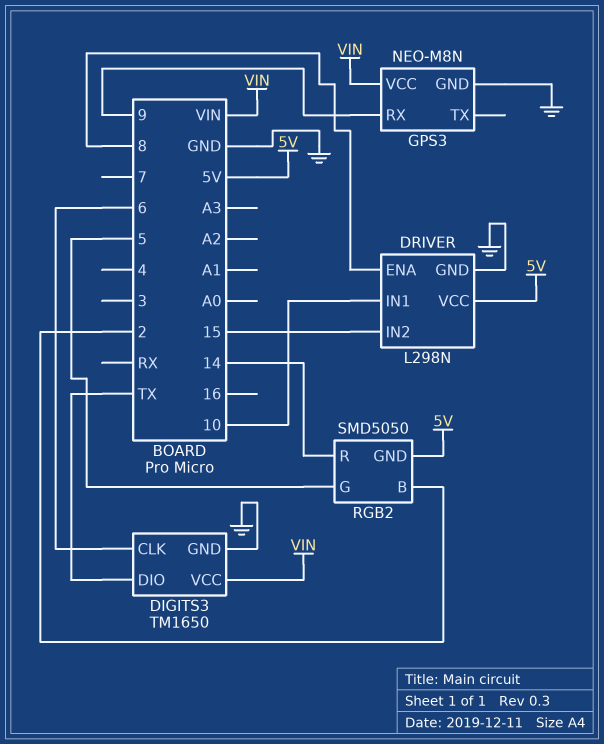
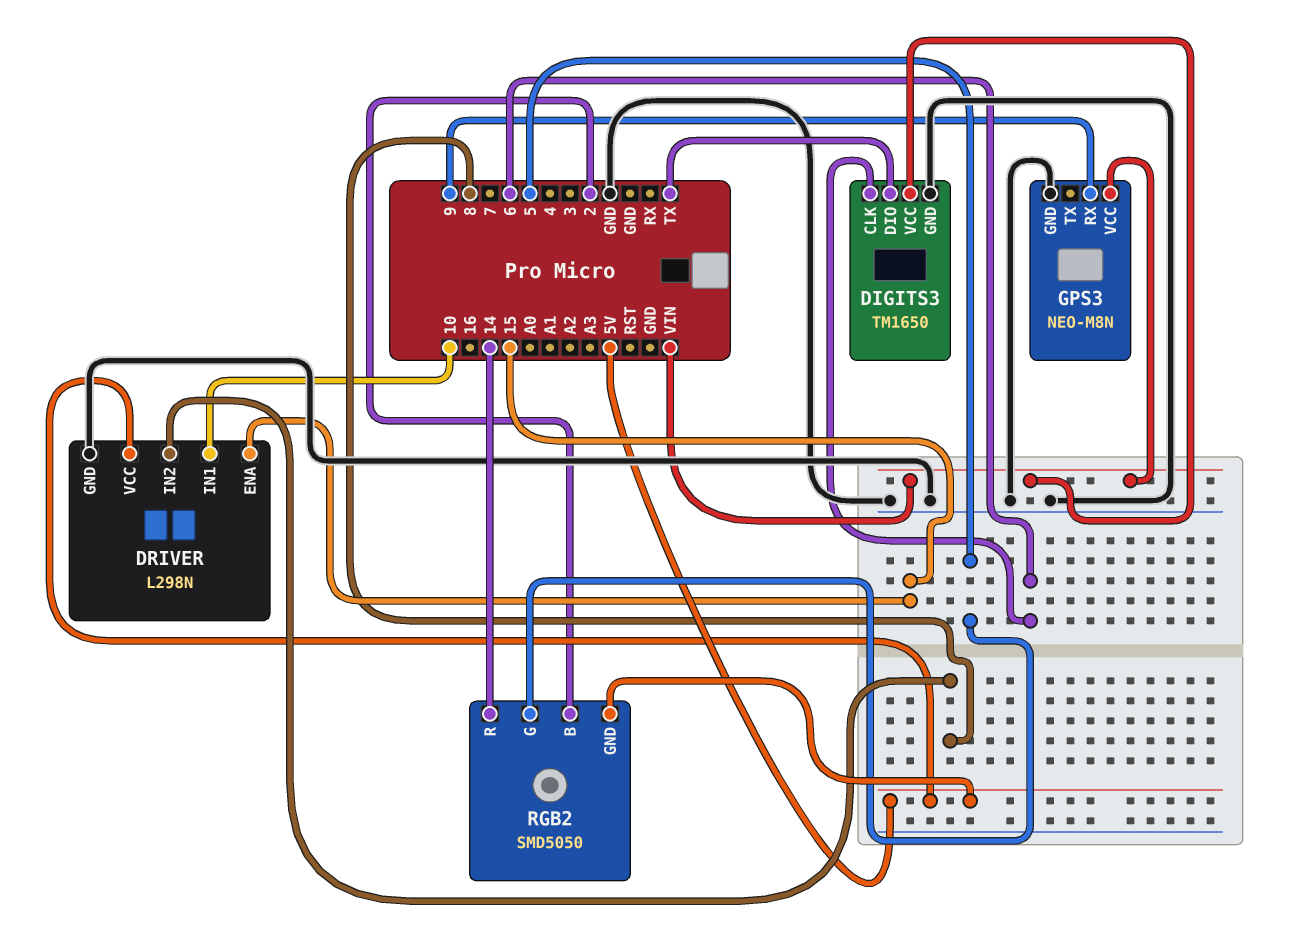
DRIVER pin ENA: 8 -> 15
DRIVER pin IN2: 15 -> 8

